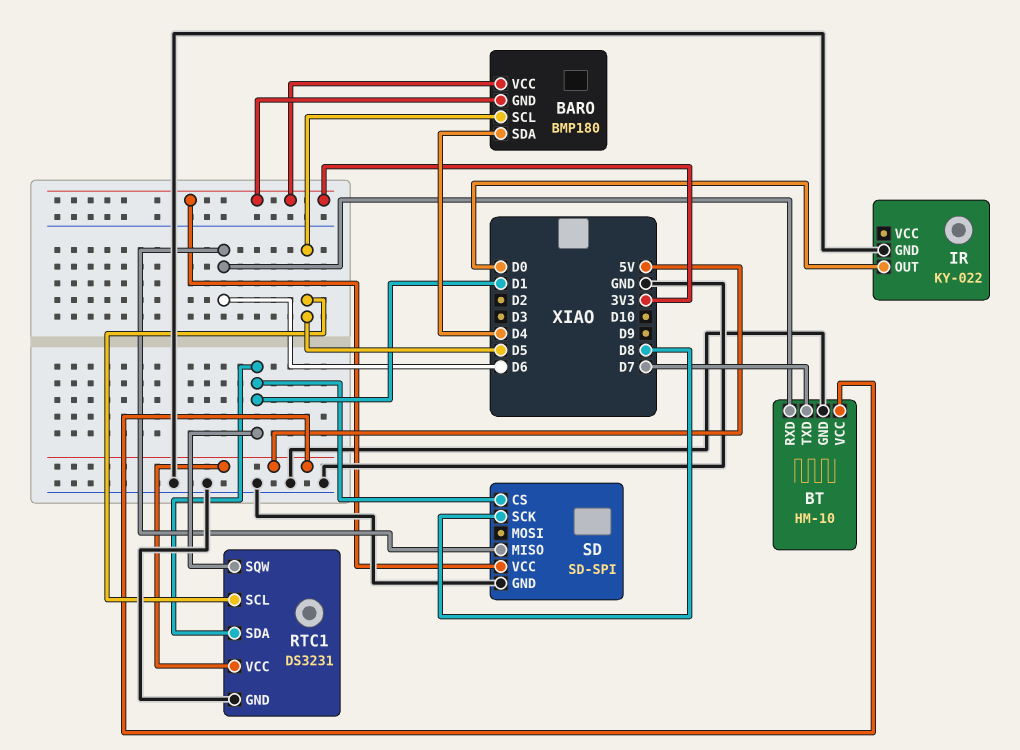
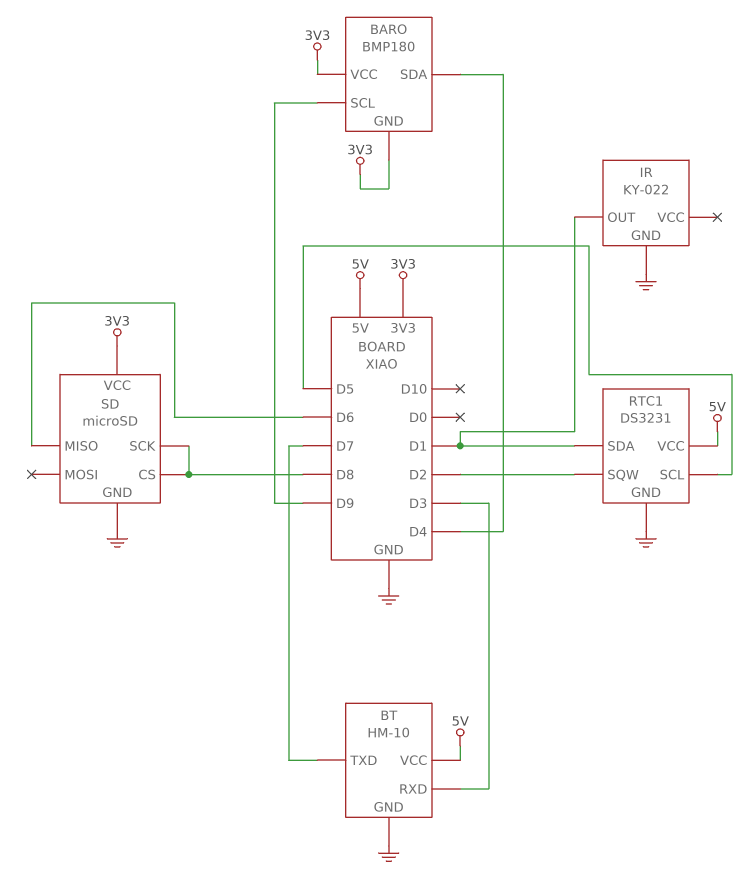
BARO pin SCL: D5 -> D9
BT pin RXD: D6 -> D3
IR pin OUT: D0 -> D1
RTC1 pin SQW: D1 -> D2
SD: SD-SPI -> microSD
SD pin CS: D1 -> D8

